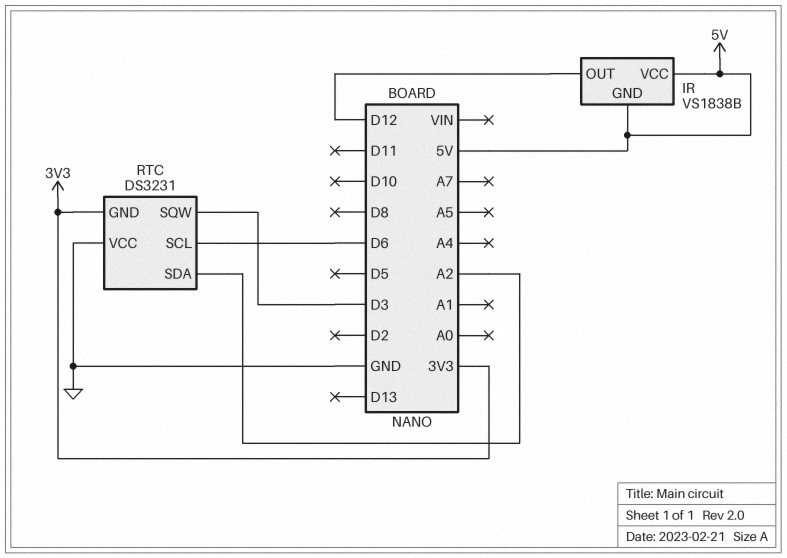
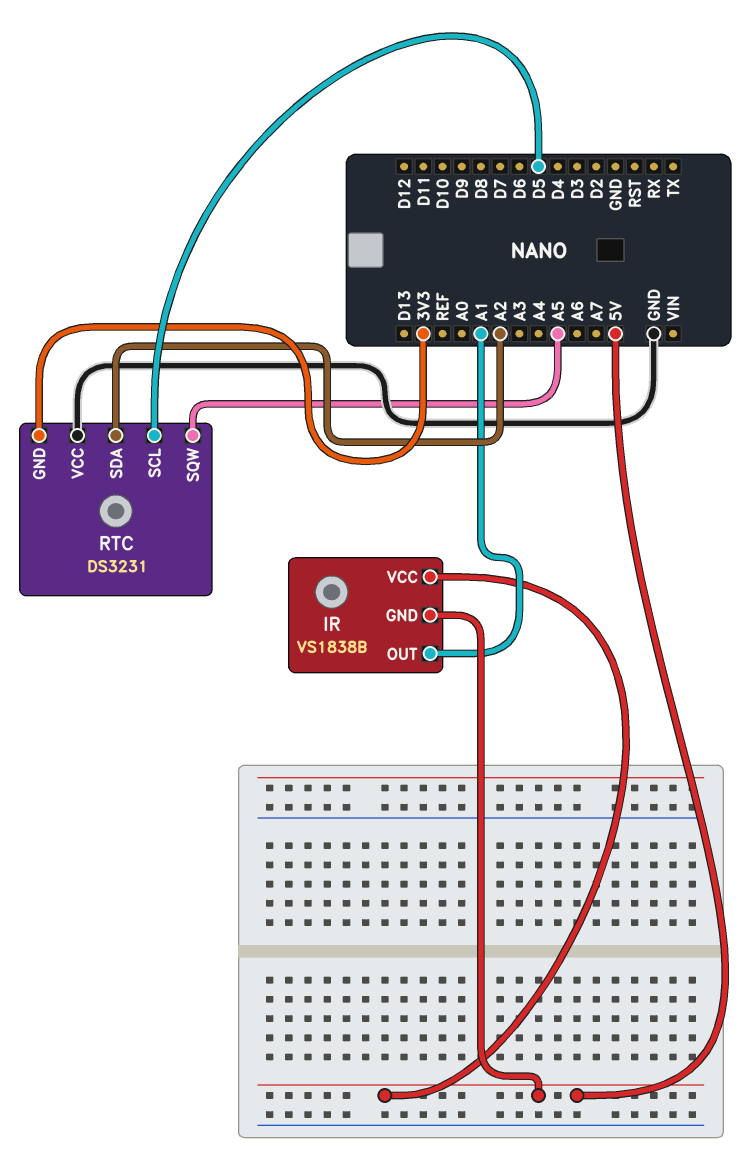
IR pin OUT: D12 -> A1
RTC pin SCL: D6 -> D5
RTC pin SQW: D3 -> A5

